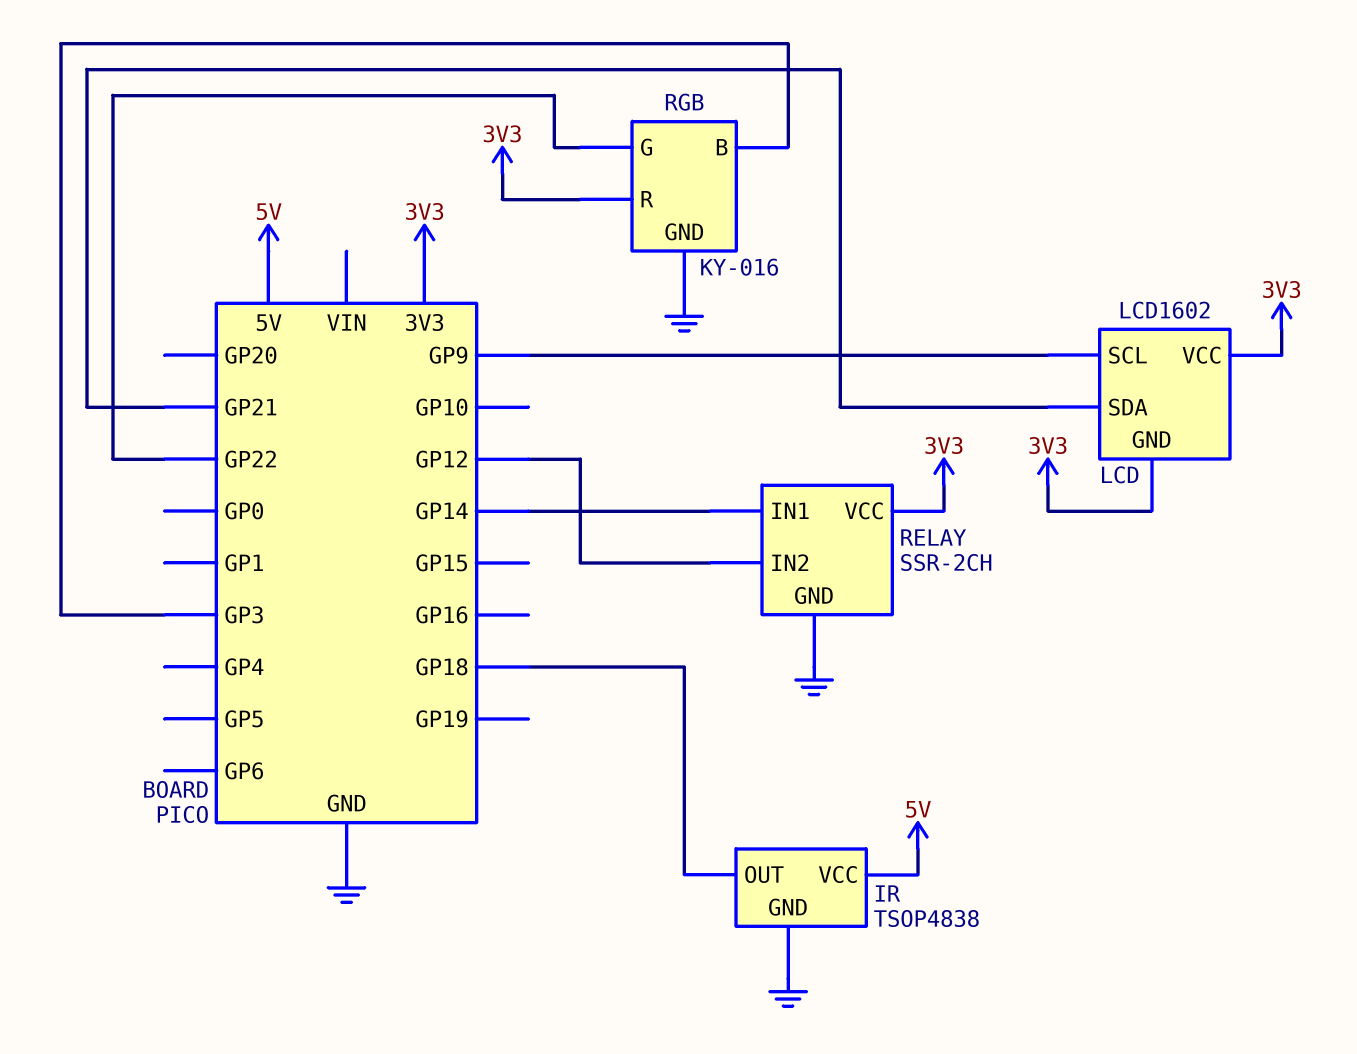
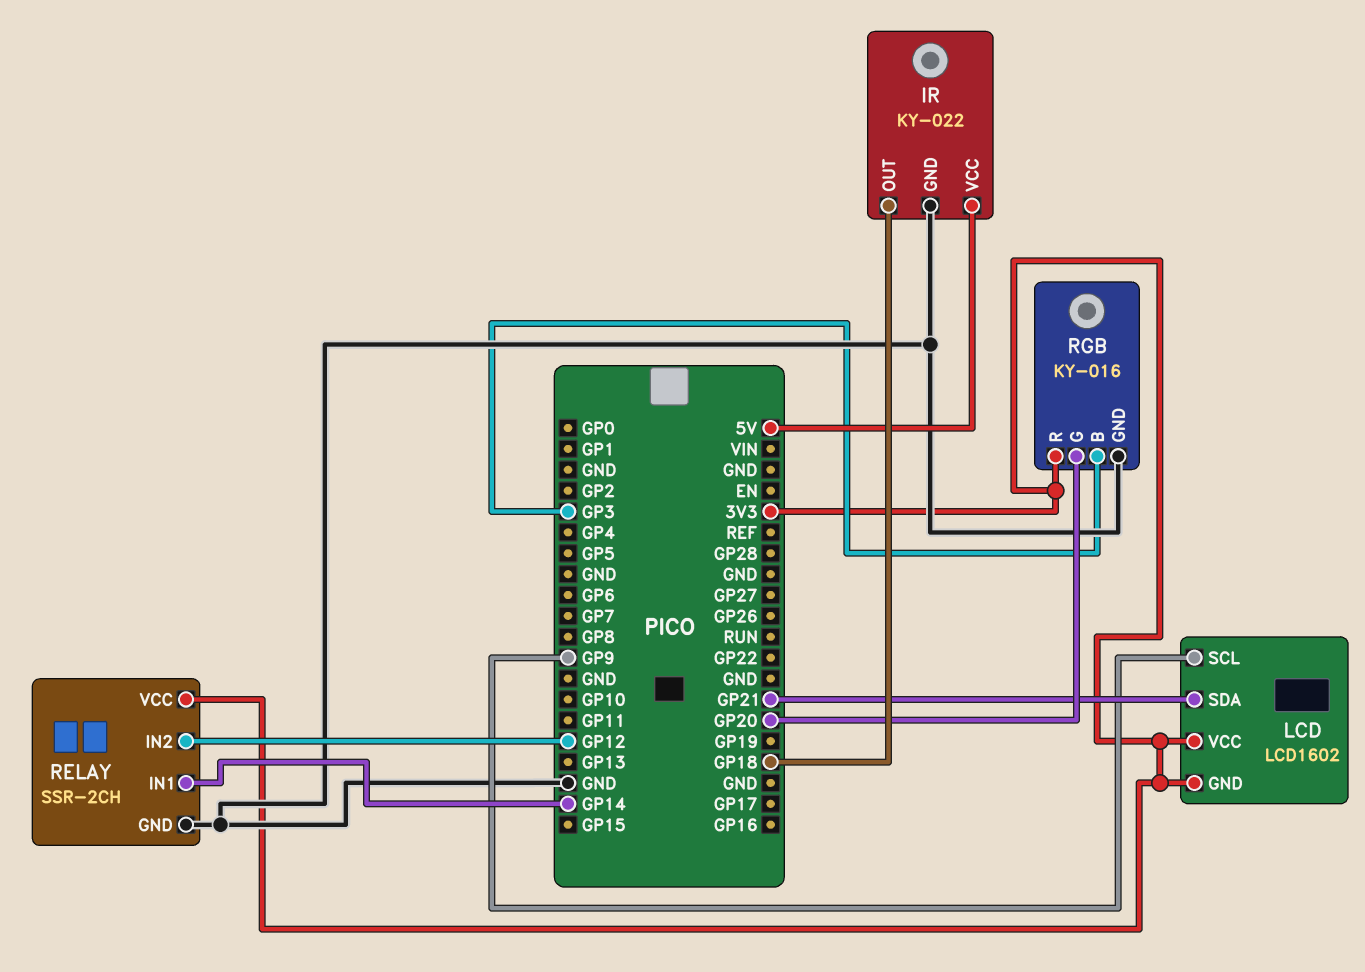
IR: TSOP4838 -> KY-022
RGB pin G: GP22 -> GP20

